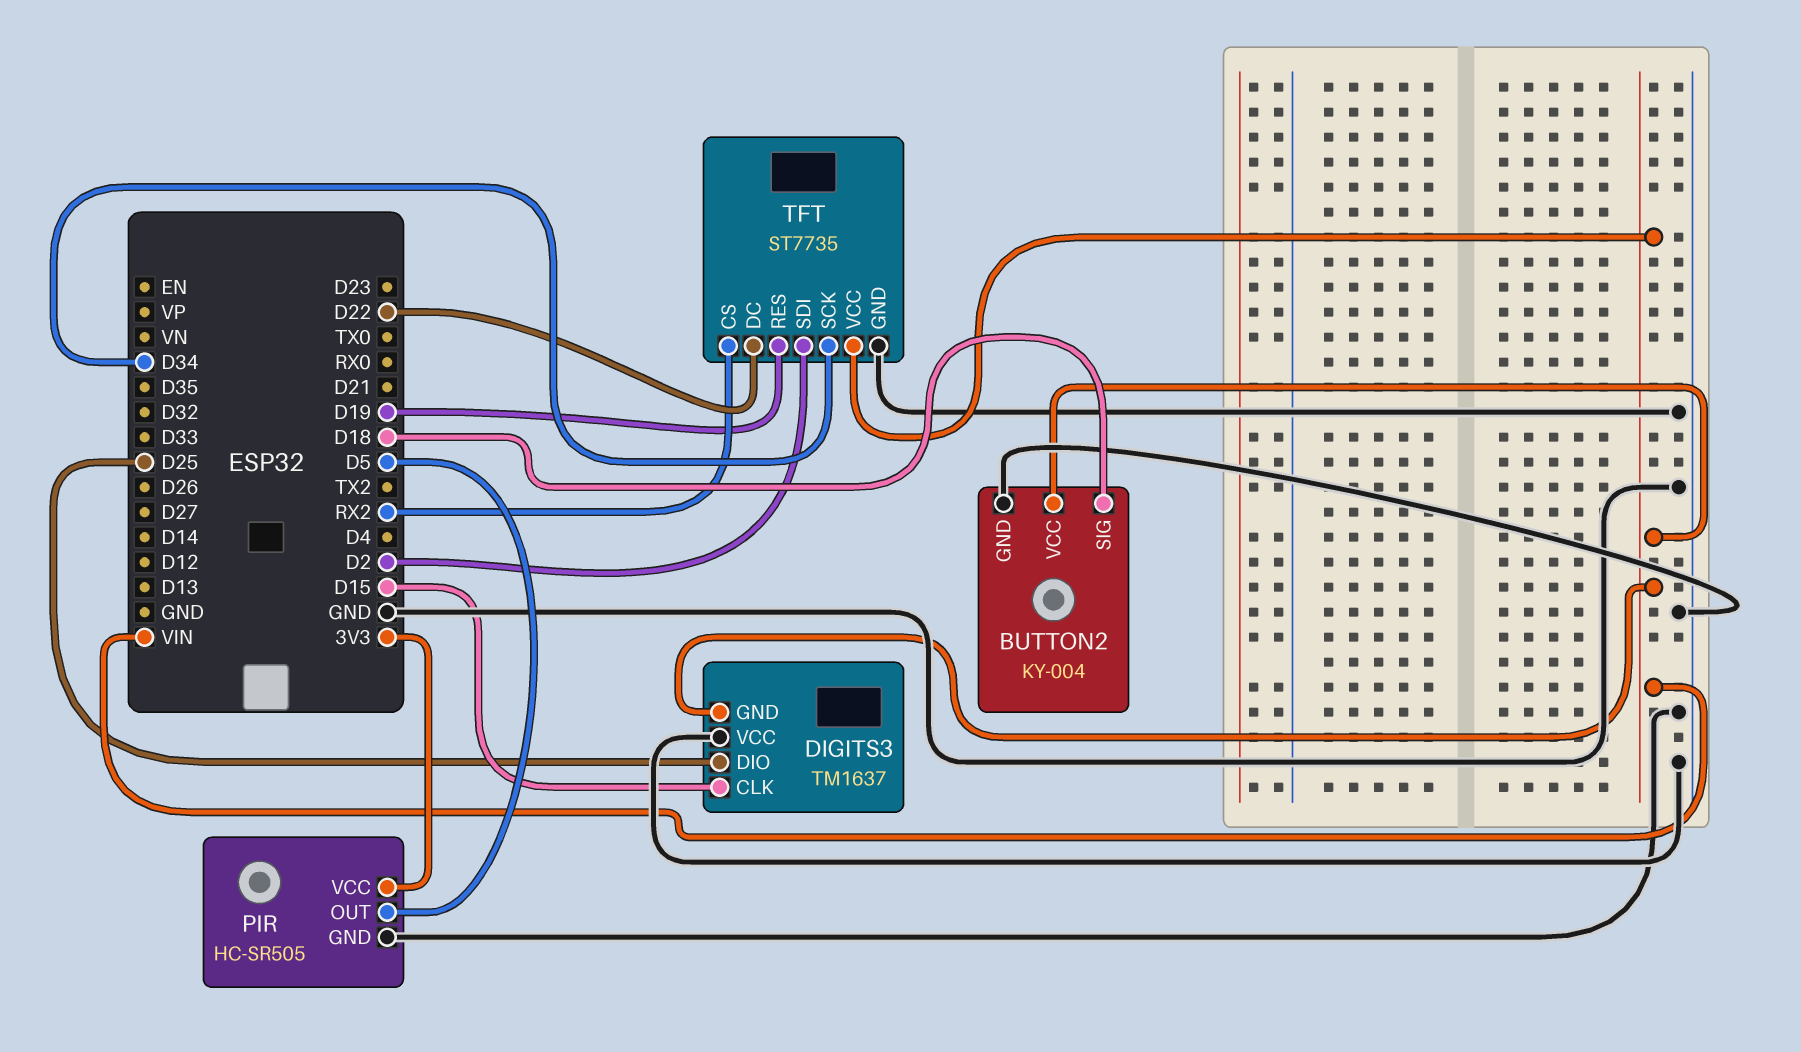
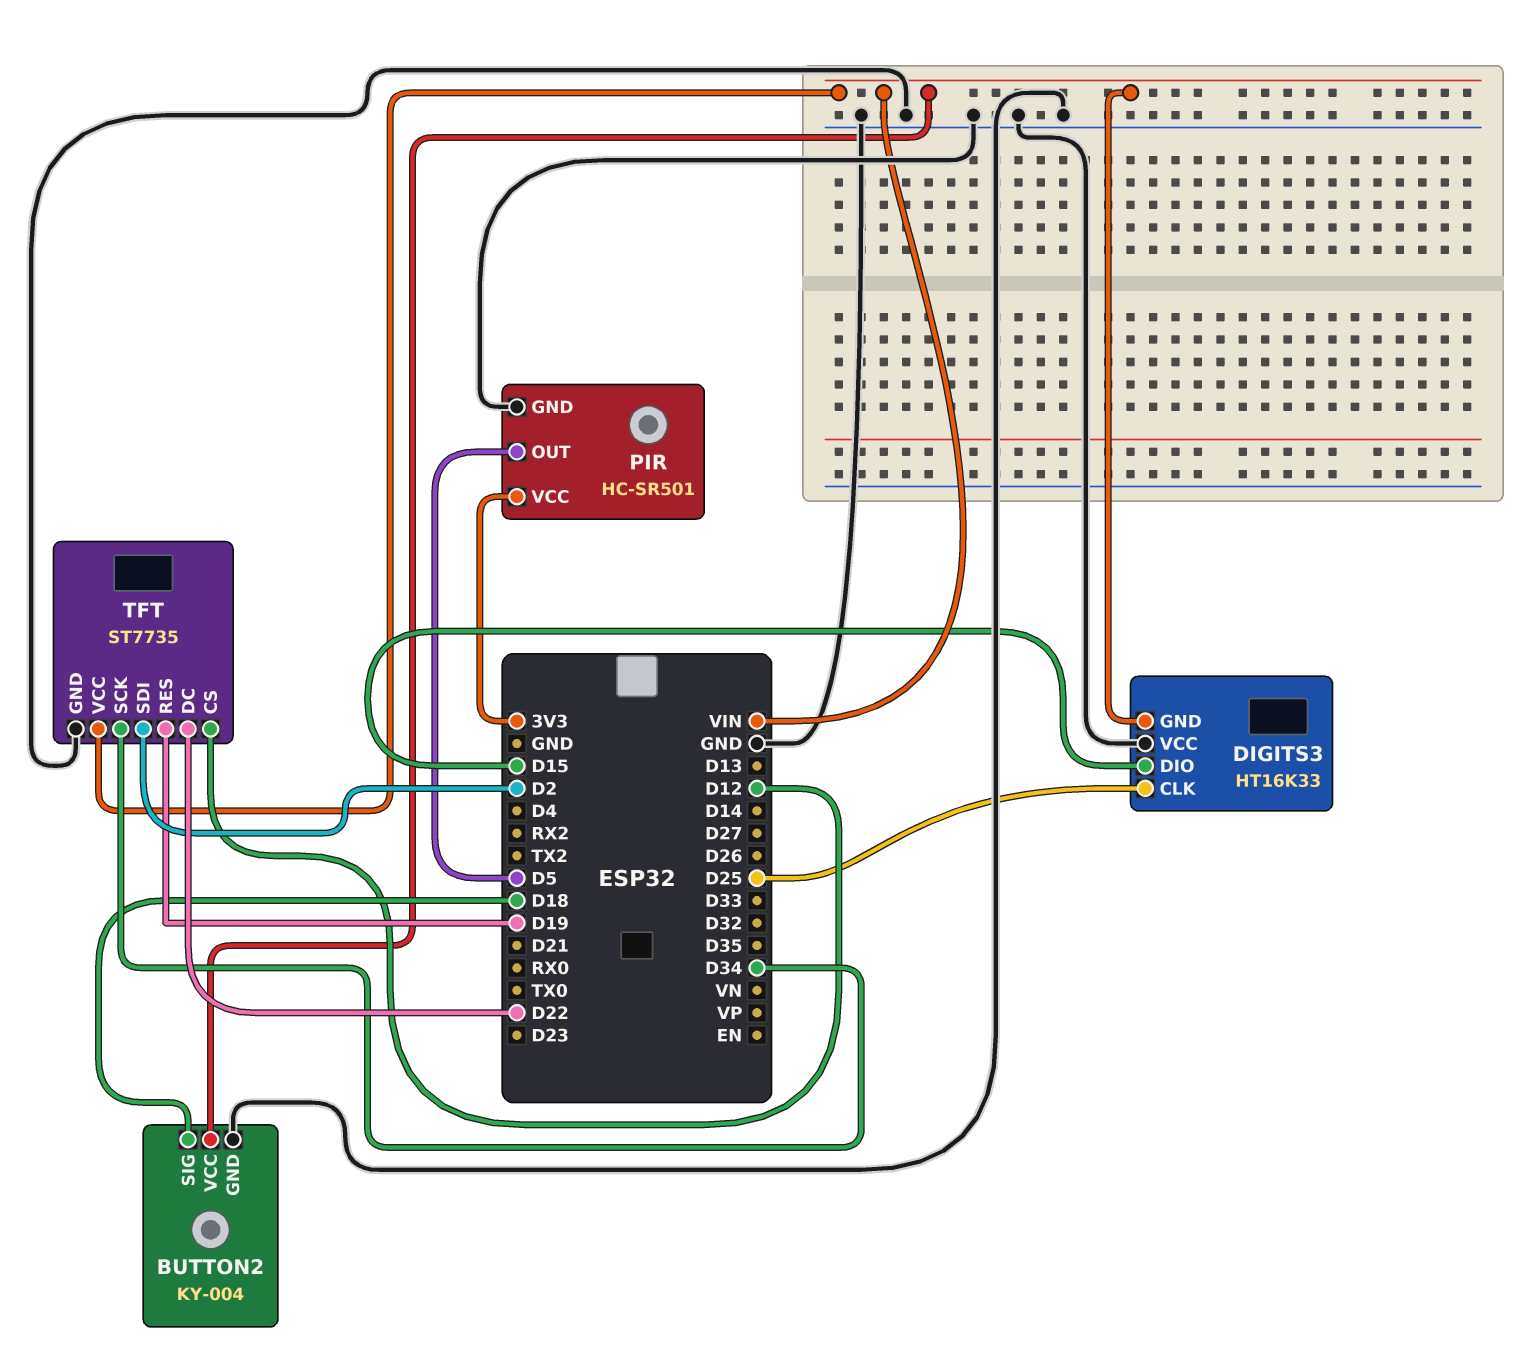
DIGITS3: TM1637 -> HT16K33
DIGITS3 pin CLK: D15 -> D25
DIGITS3 pin DIO: D25 -> D15
PIR: HC-SR505 -> HC-SR501
TFT pin CS: RX2 -> D12

